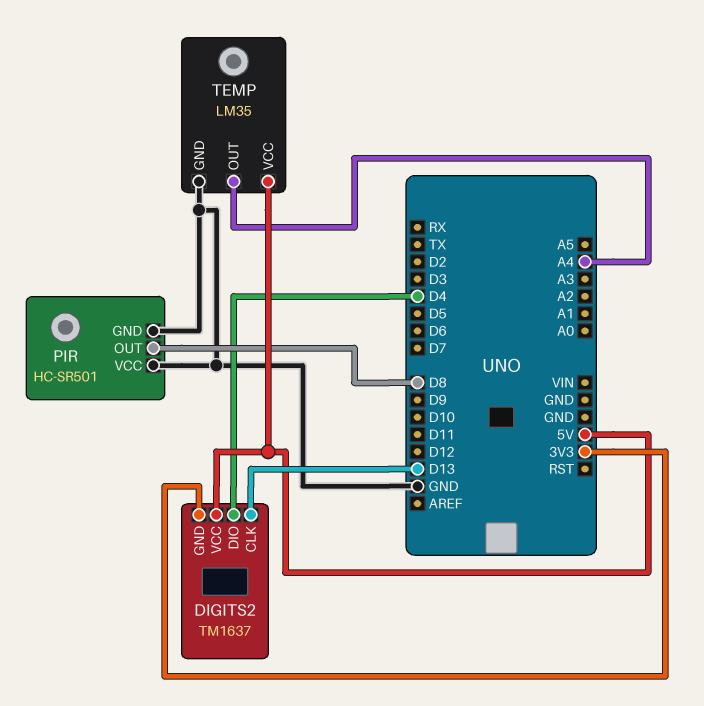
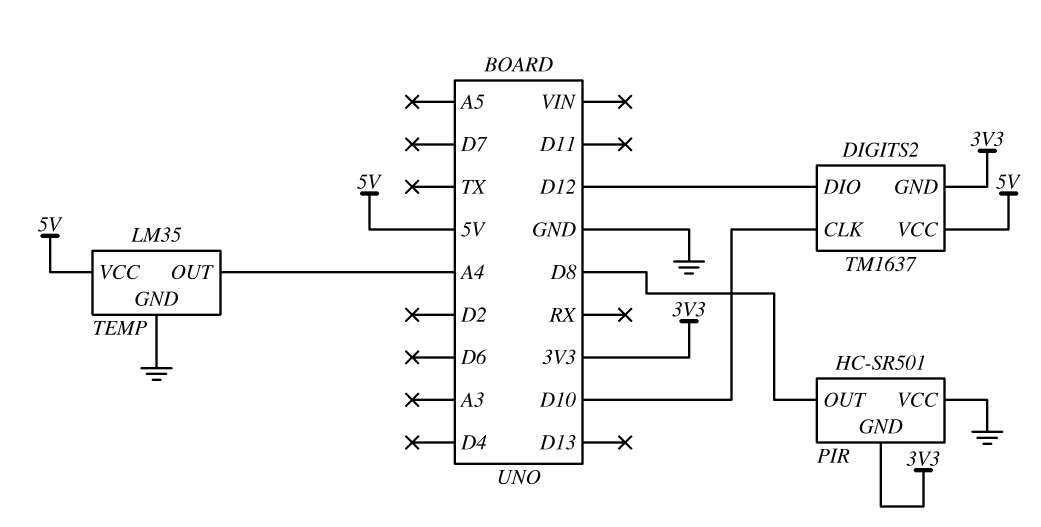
DIGITS2 pin CLK: D13 -> D10
DIGITS2 pin DIO: D4 -> D12
PIR pin GND: GND -> 3V3

